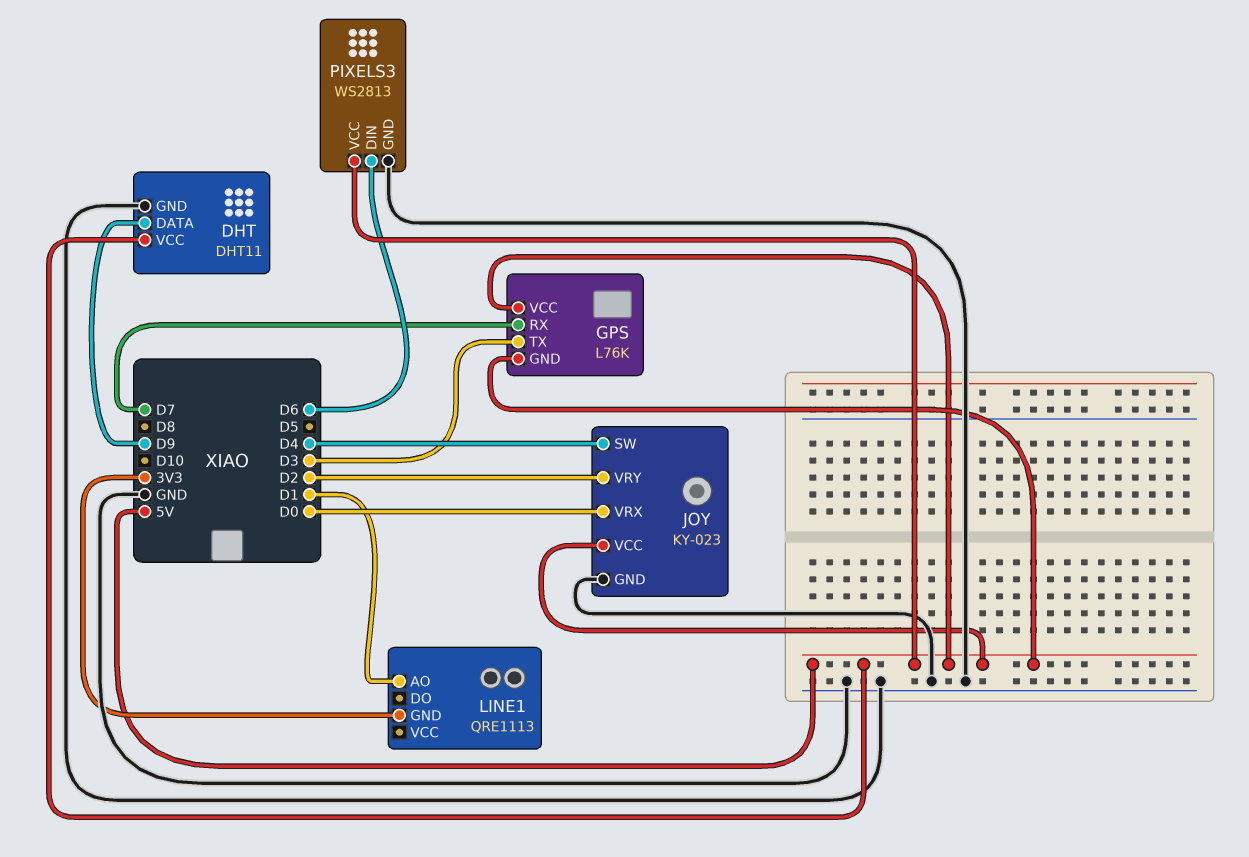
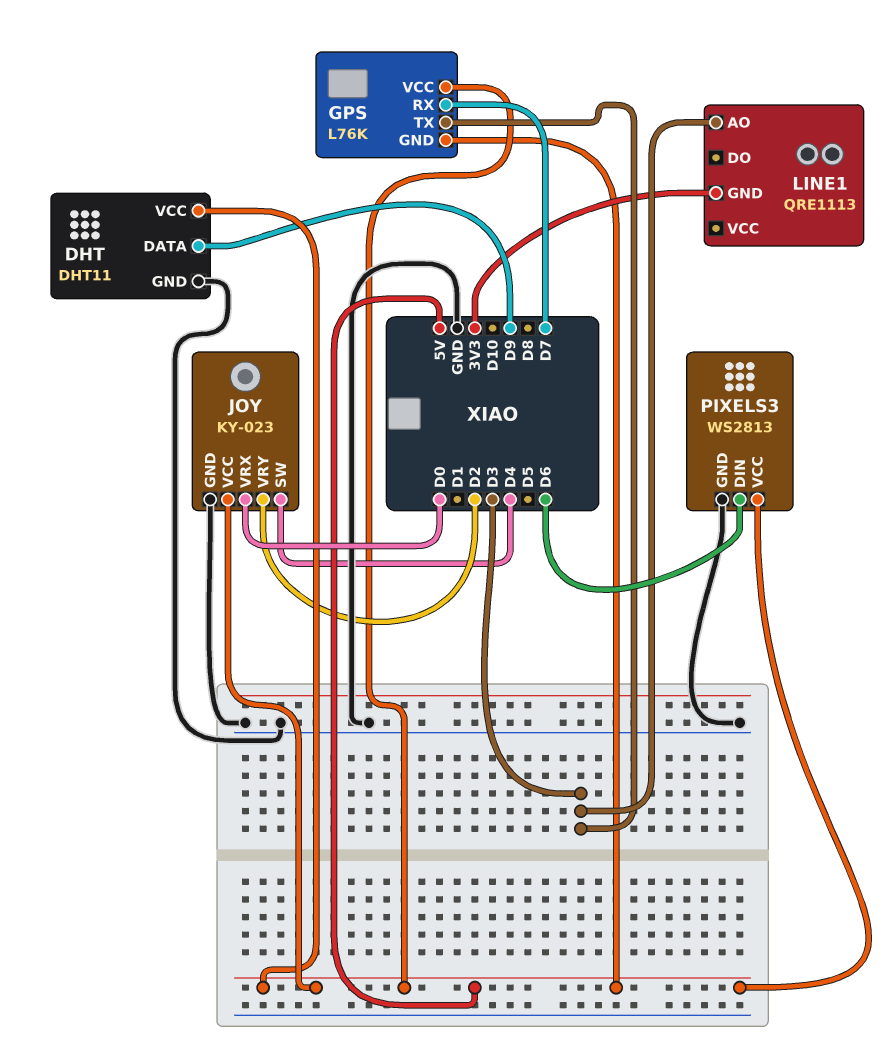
LINE1 pin AO: D1 -> D3

